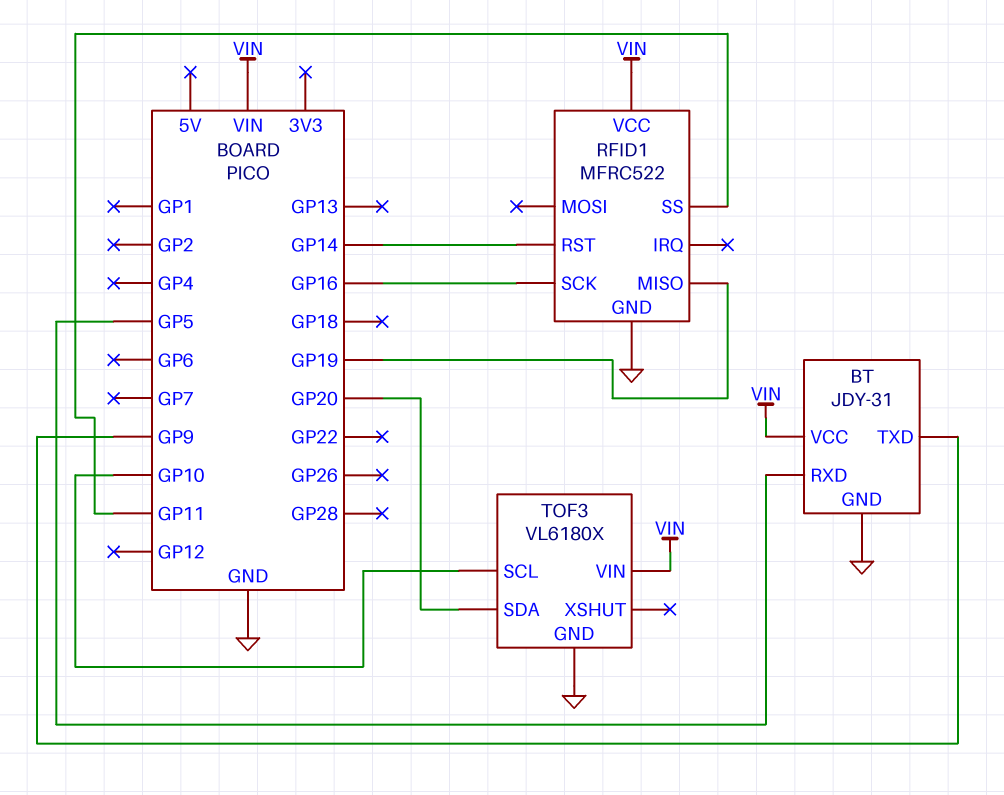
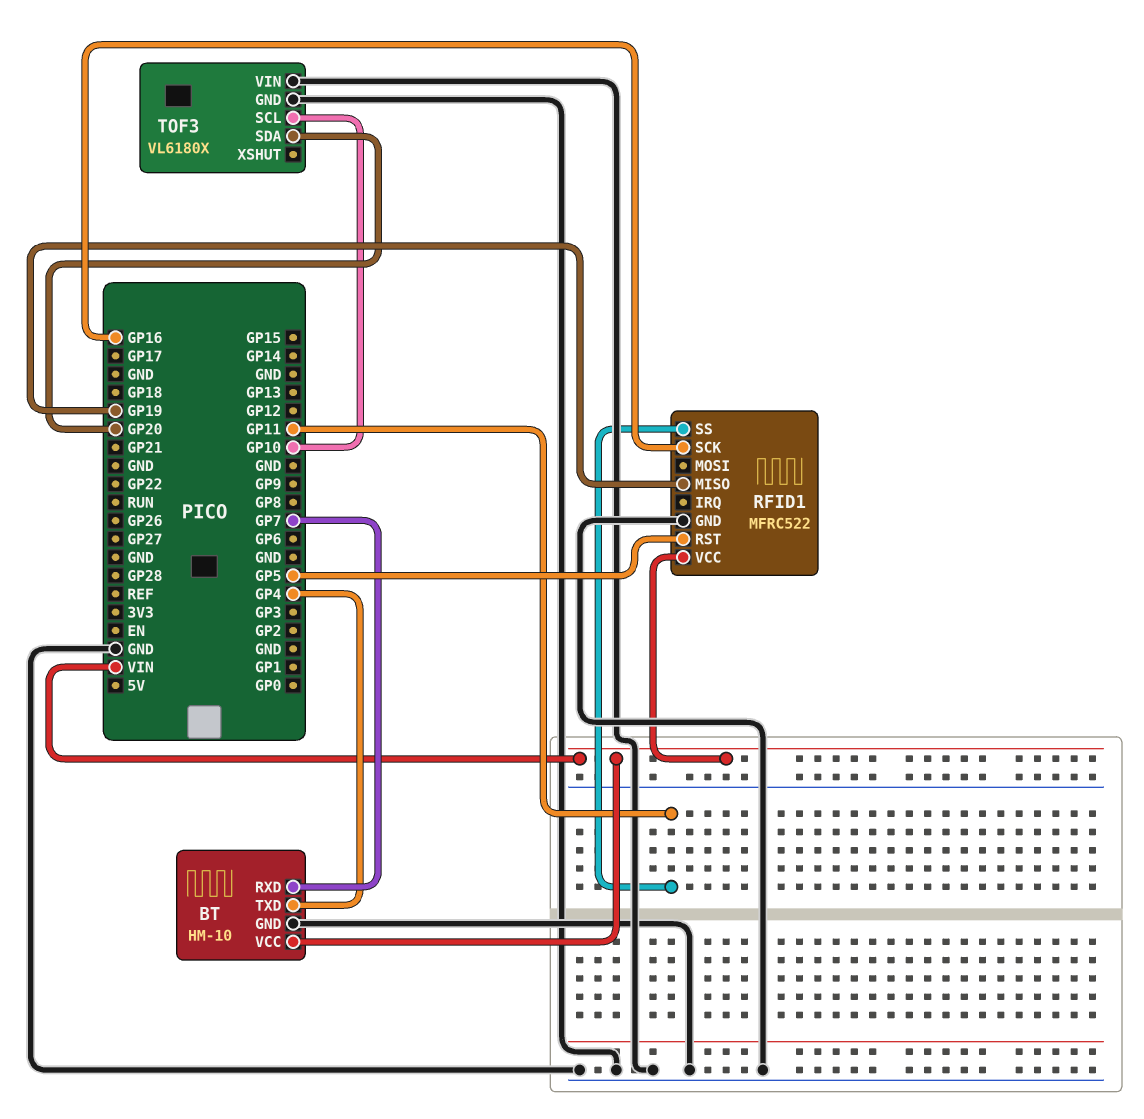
BT: JDY-31 -> HM-10
BT pin RXD: GP5 -> GP7
BT pin TXD: GP9 -> GP4
RFID1 pin RST: GP14 -> GP5
TOF3 pin VIN: VIN -> GND

